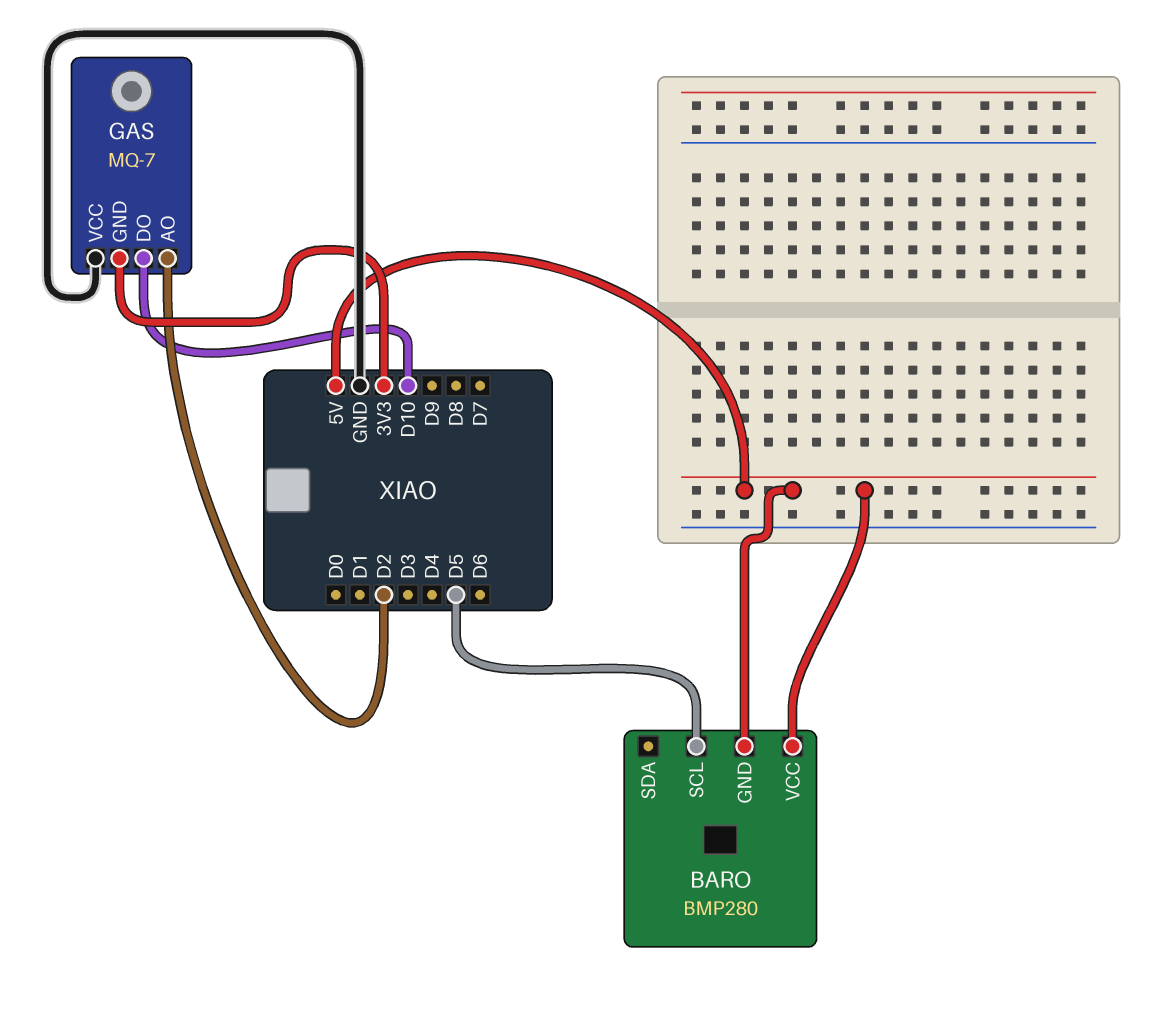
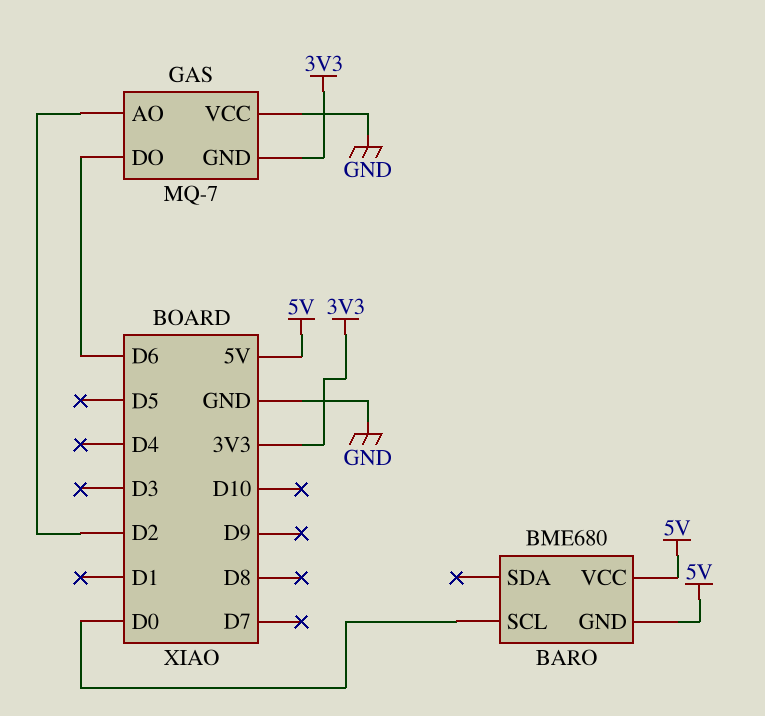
BARO: BMP280 -> BME680
BARO pin SCL: D5 -> D0
GAS pin DO: D10 -> D6

